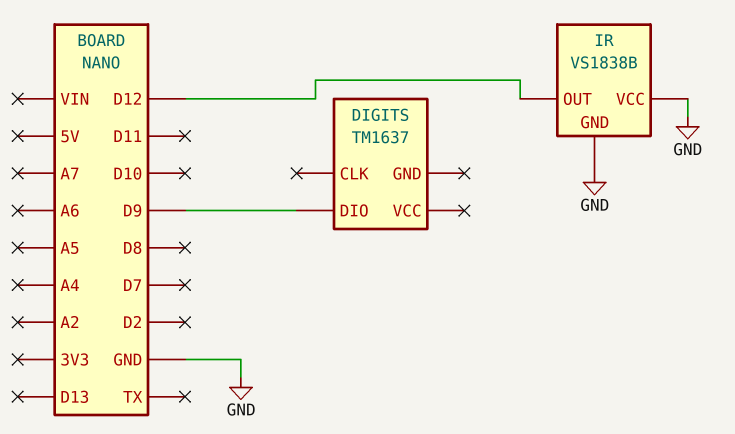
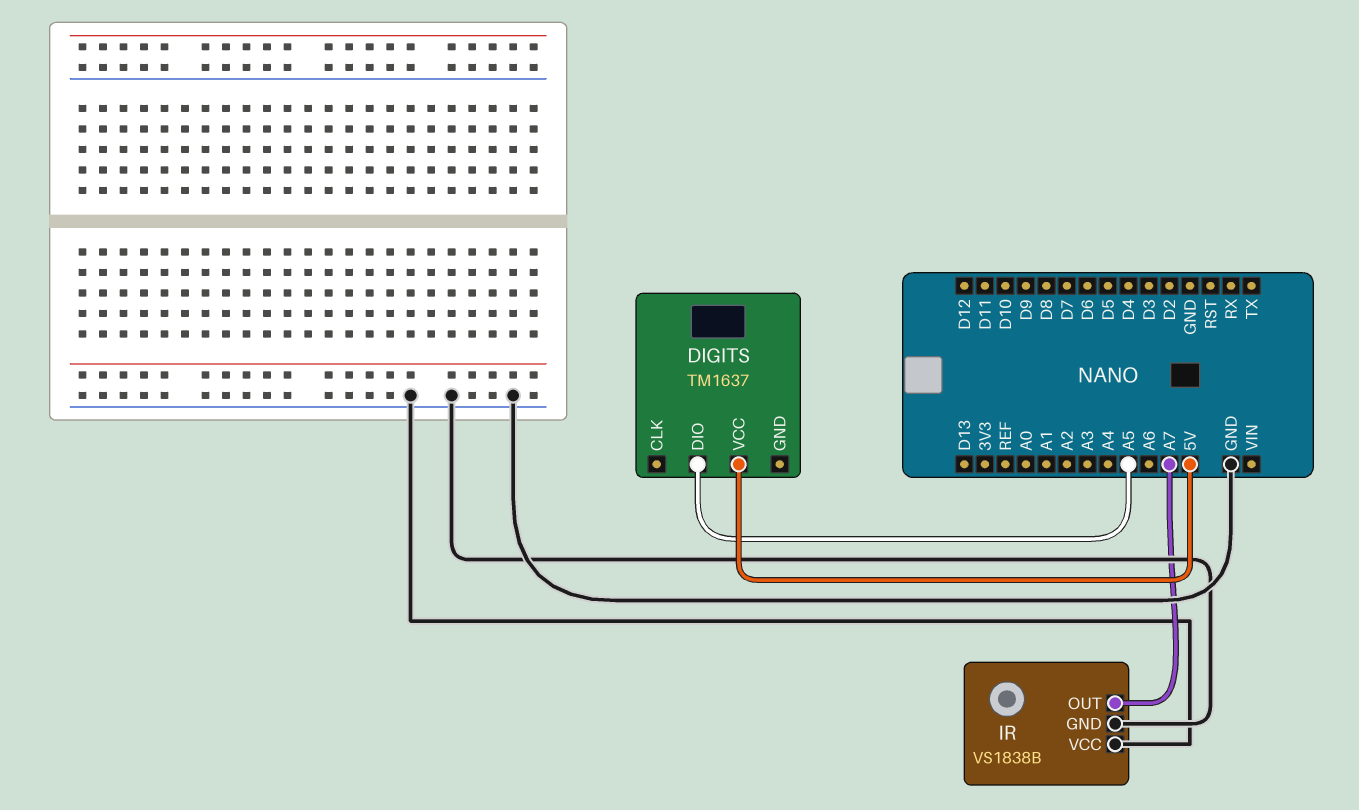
DIGITS pin DIO: D9 -> A5
DIGITS pin VCC: none -> 5V
IR pin OUT: D12 -> A7

